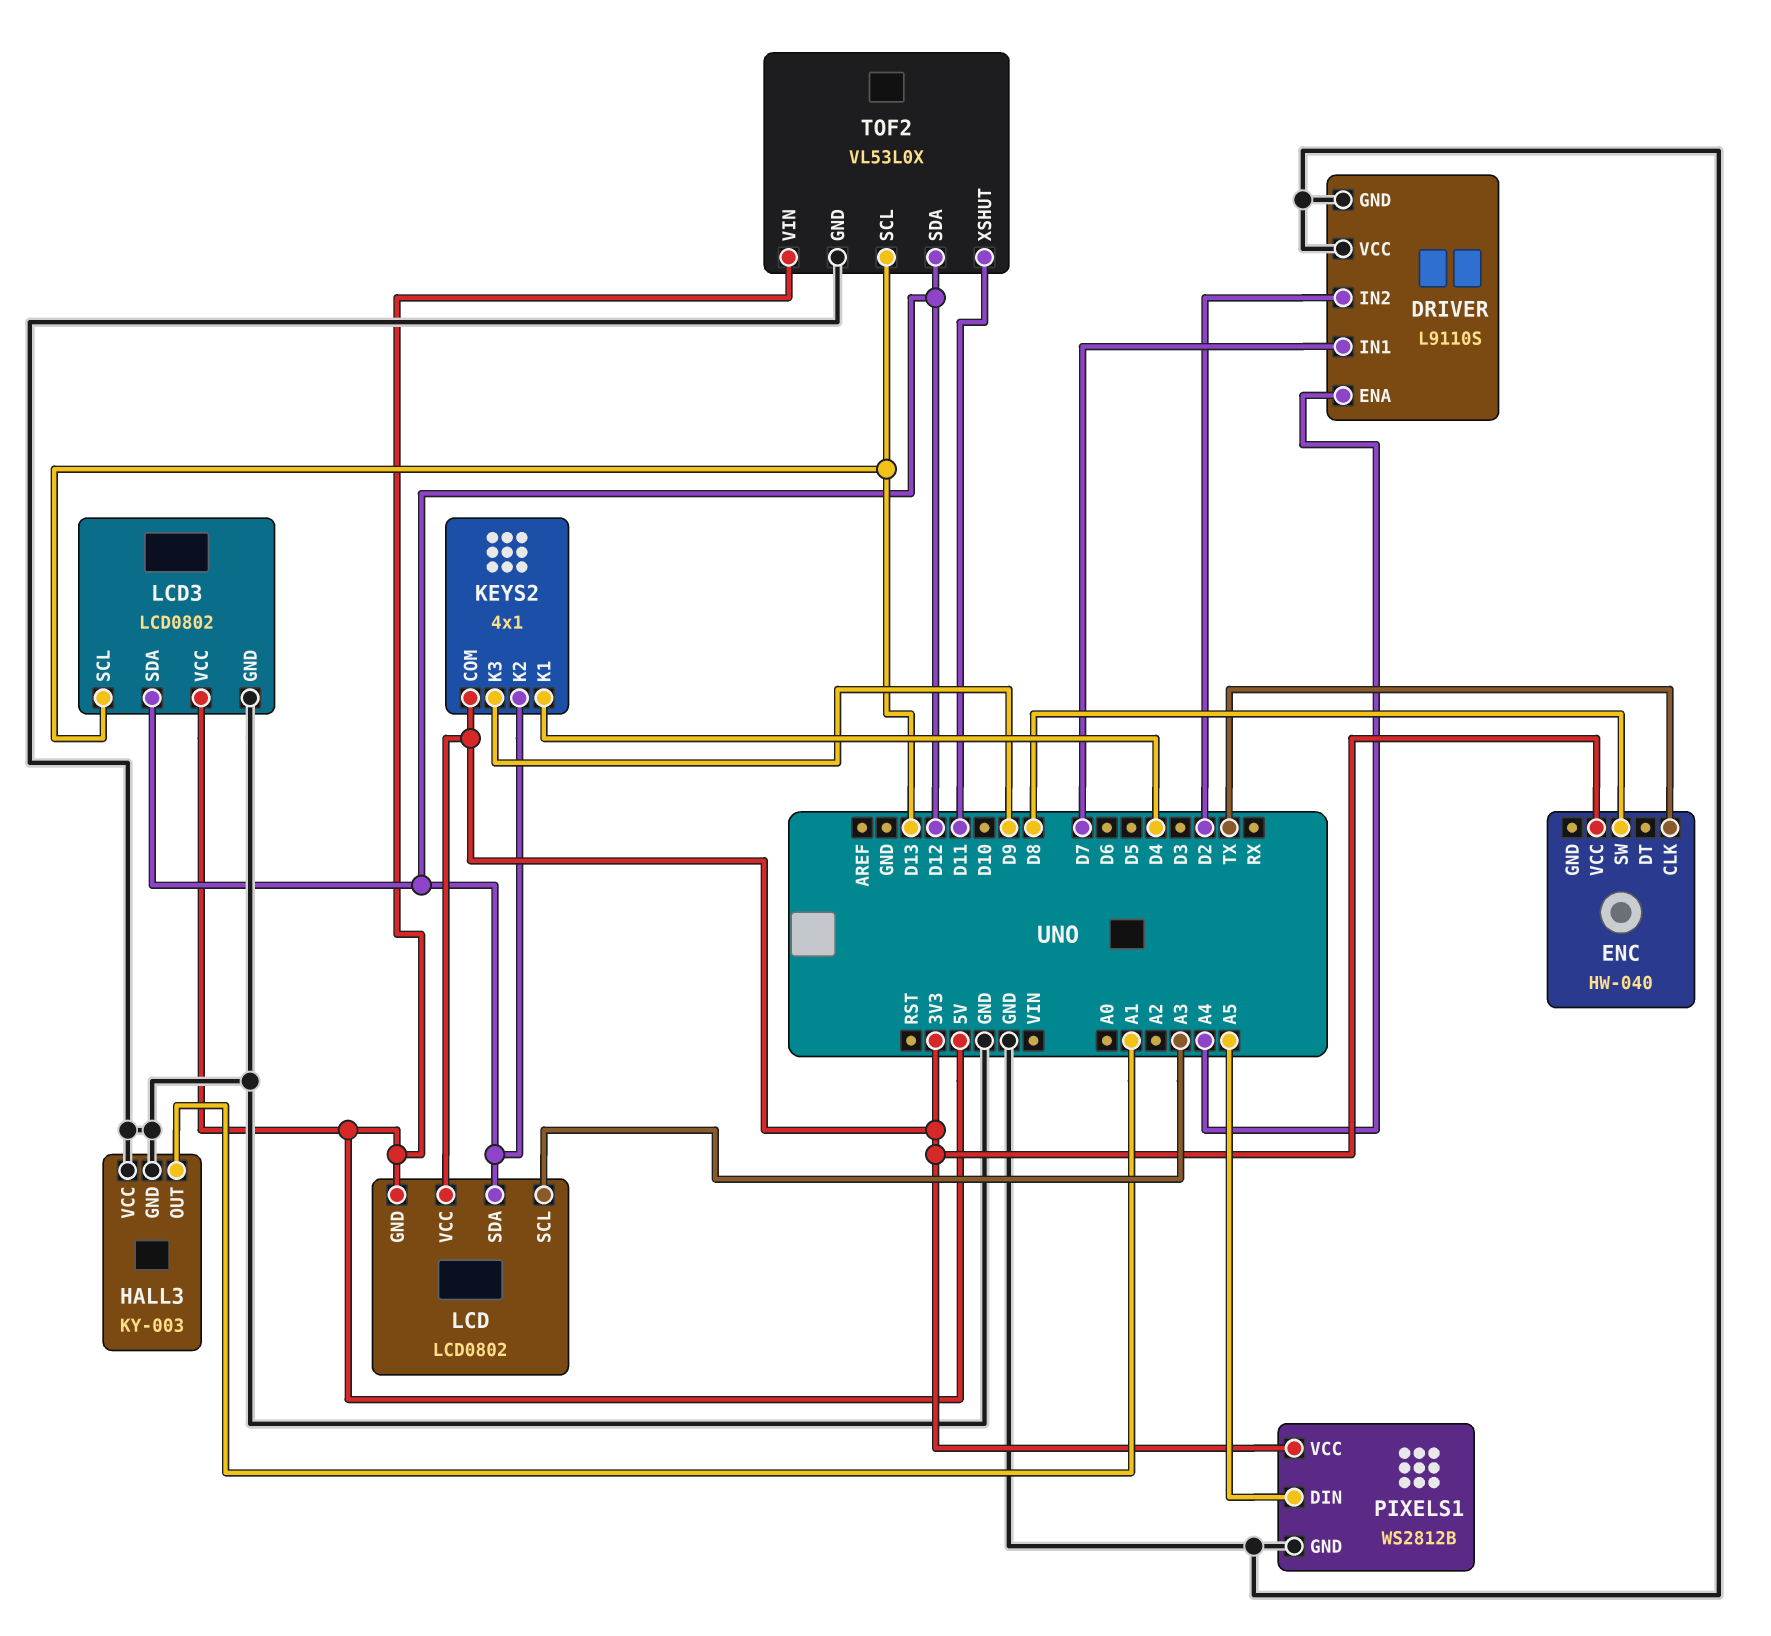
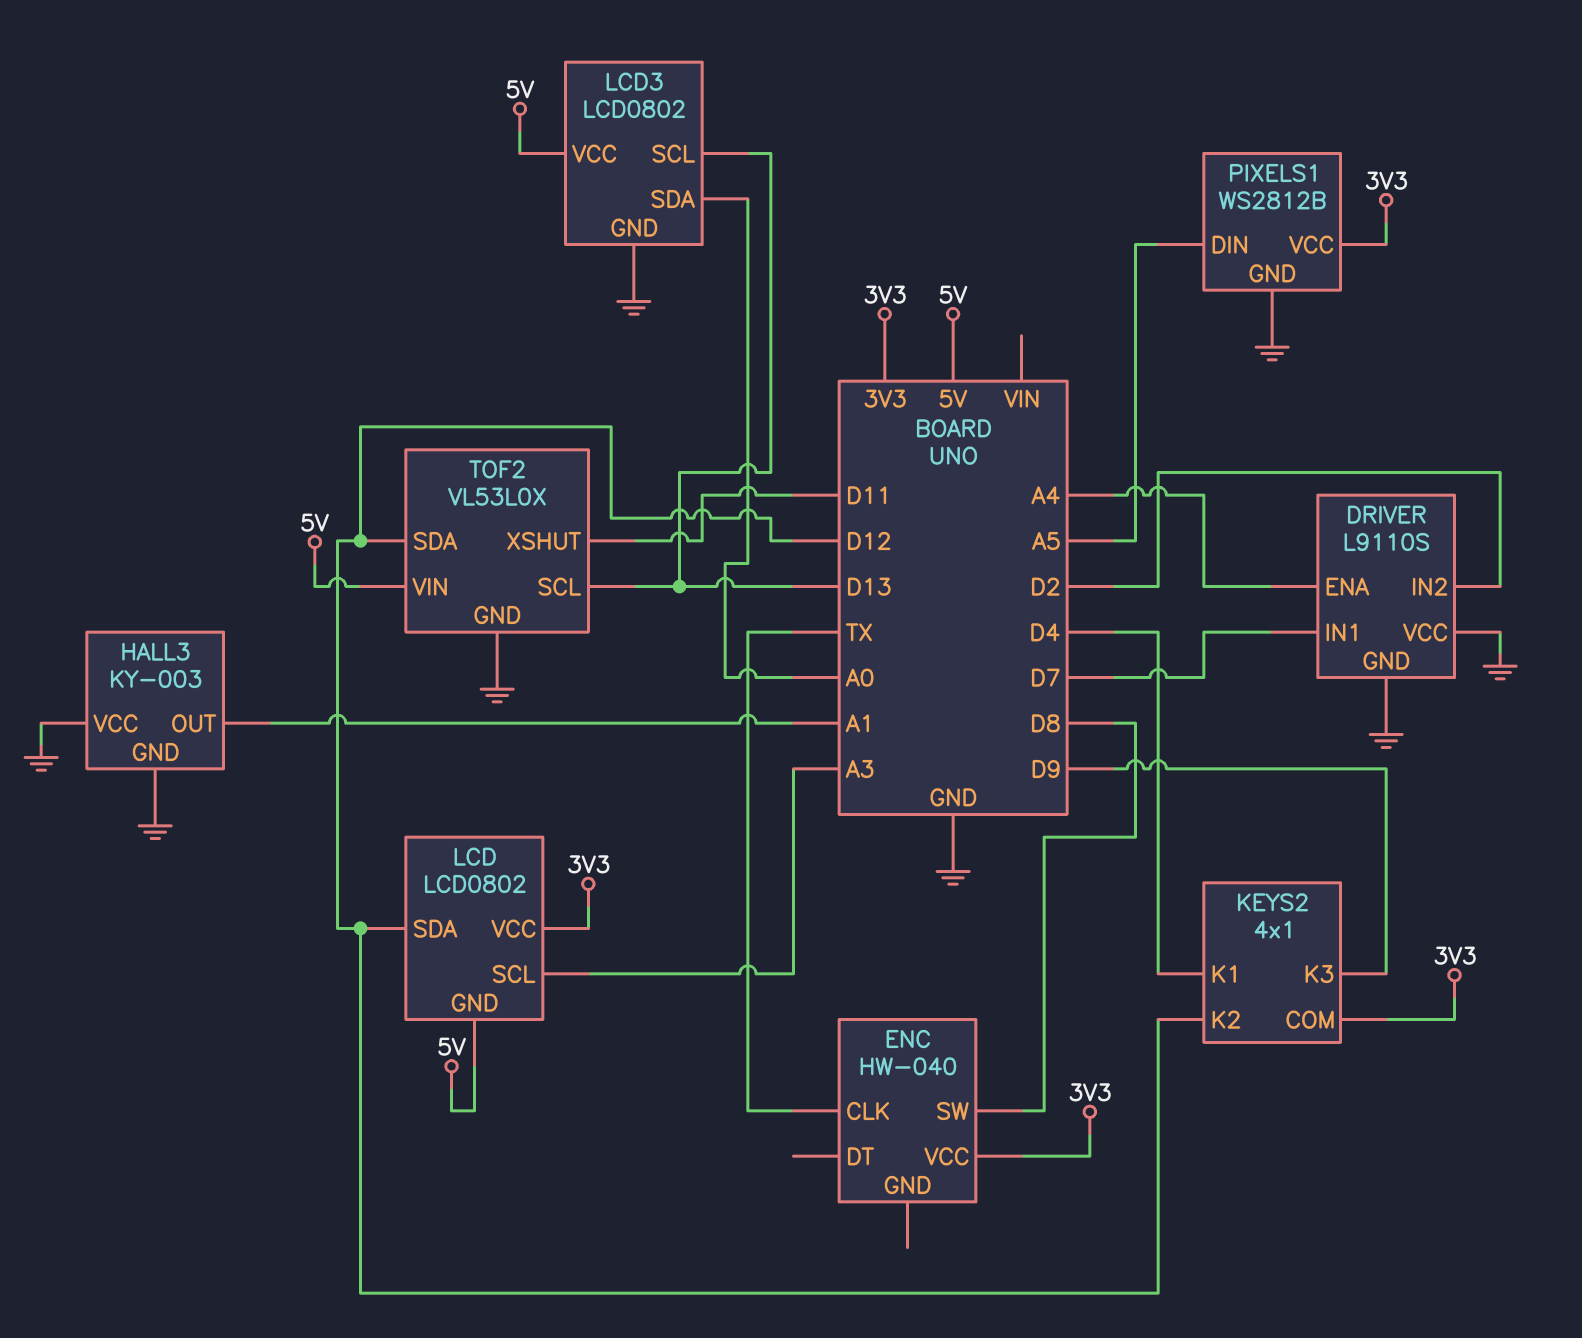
LCD3 pin SDA: D12 -> A0

